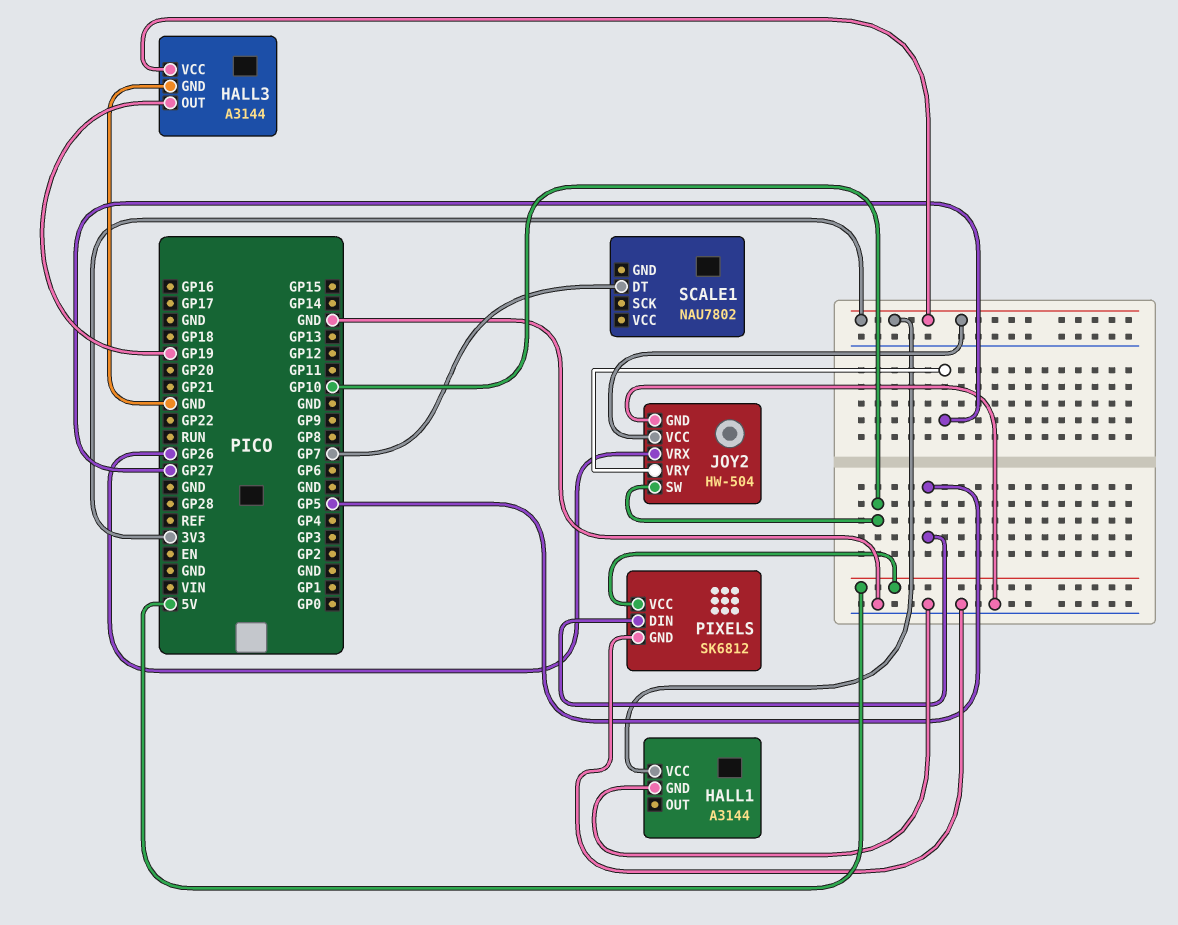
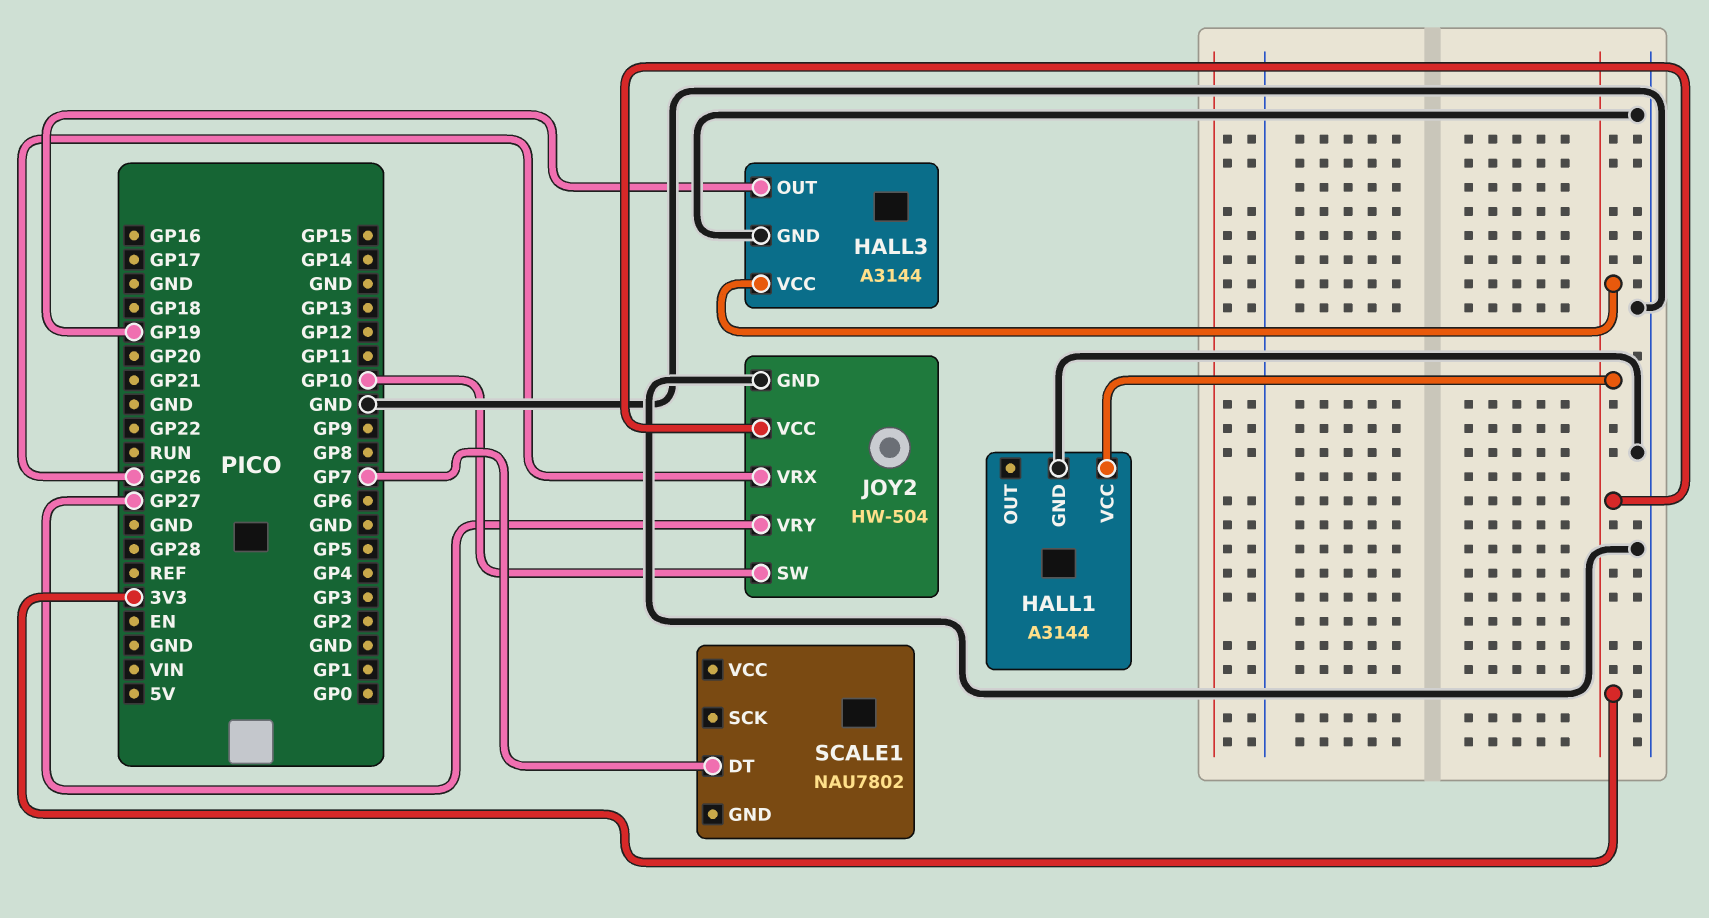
PIXELS: SK6812 -> none
PIXELS pin DIN: GP5 -> none
PIXELS pin GND: GND -> none
PIXELS pin VCC: 5V -> none

